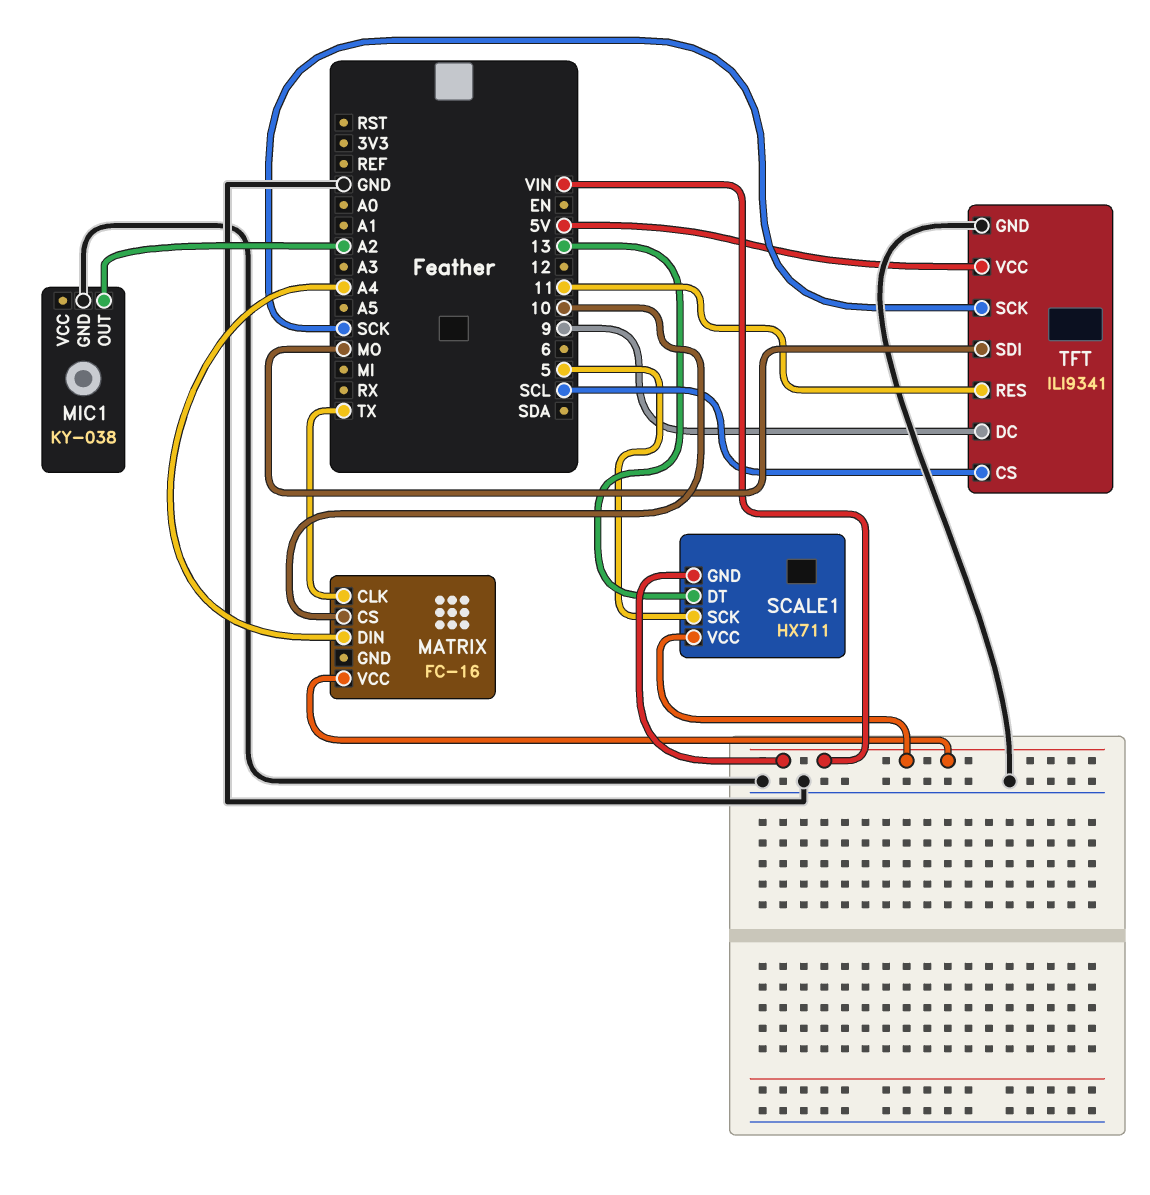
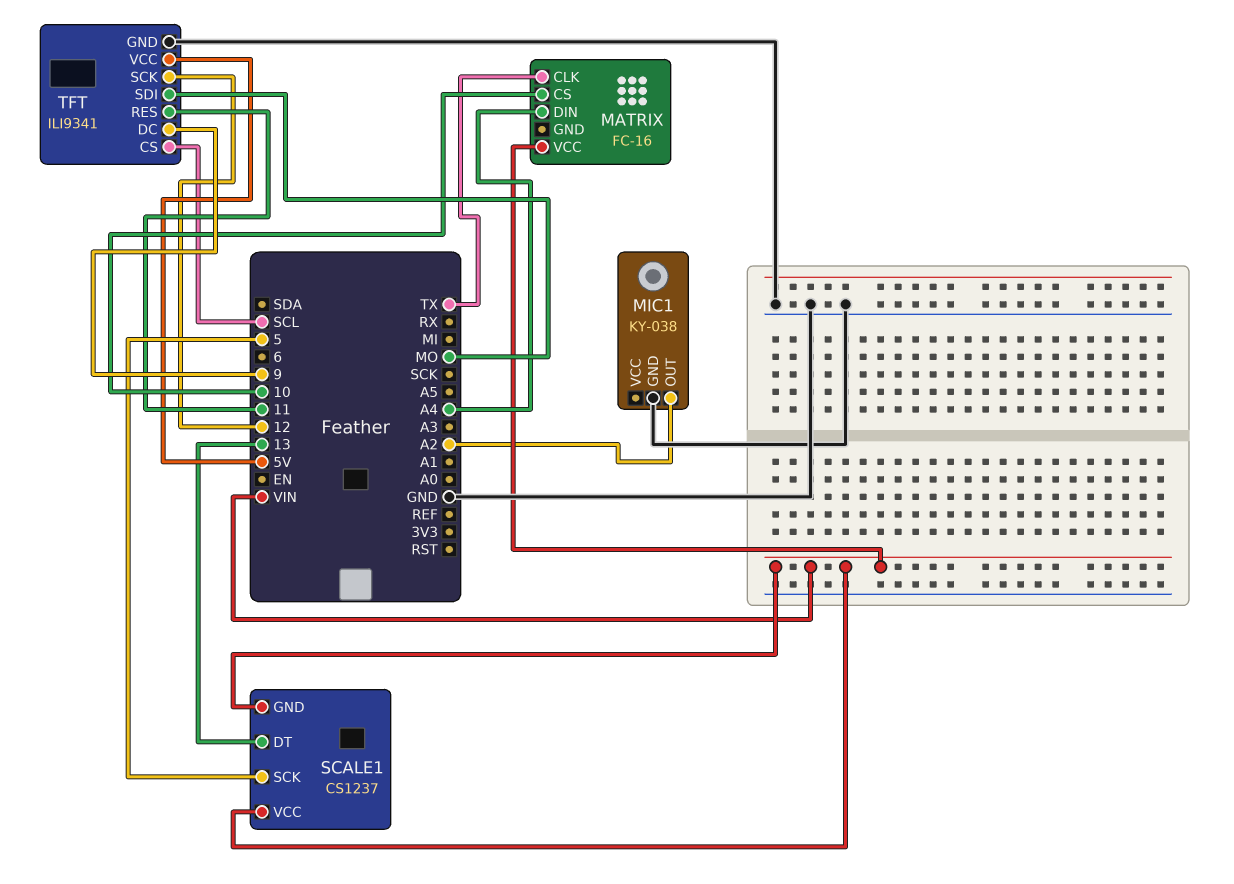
SCALE1: HX711 -> CS1237
TFT pin SCK: SCK -> 12

